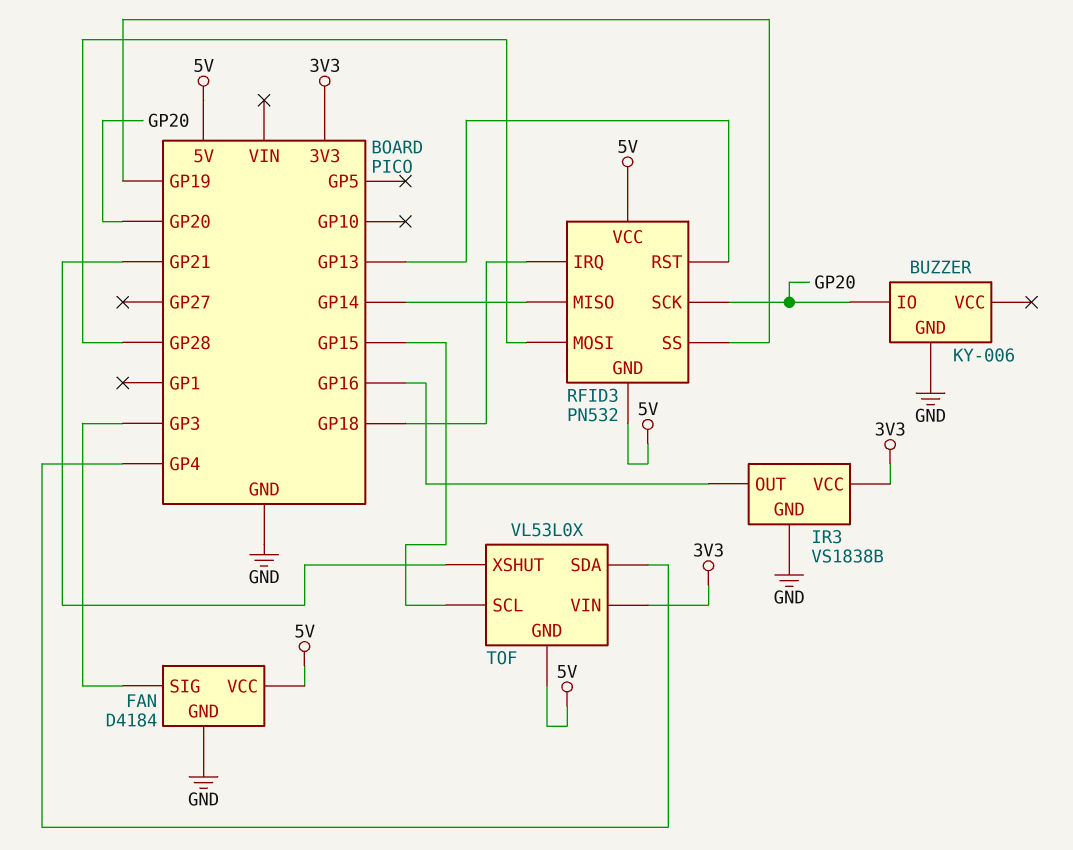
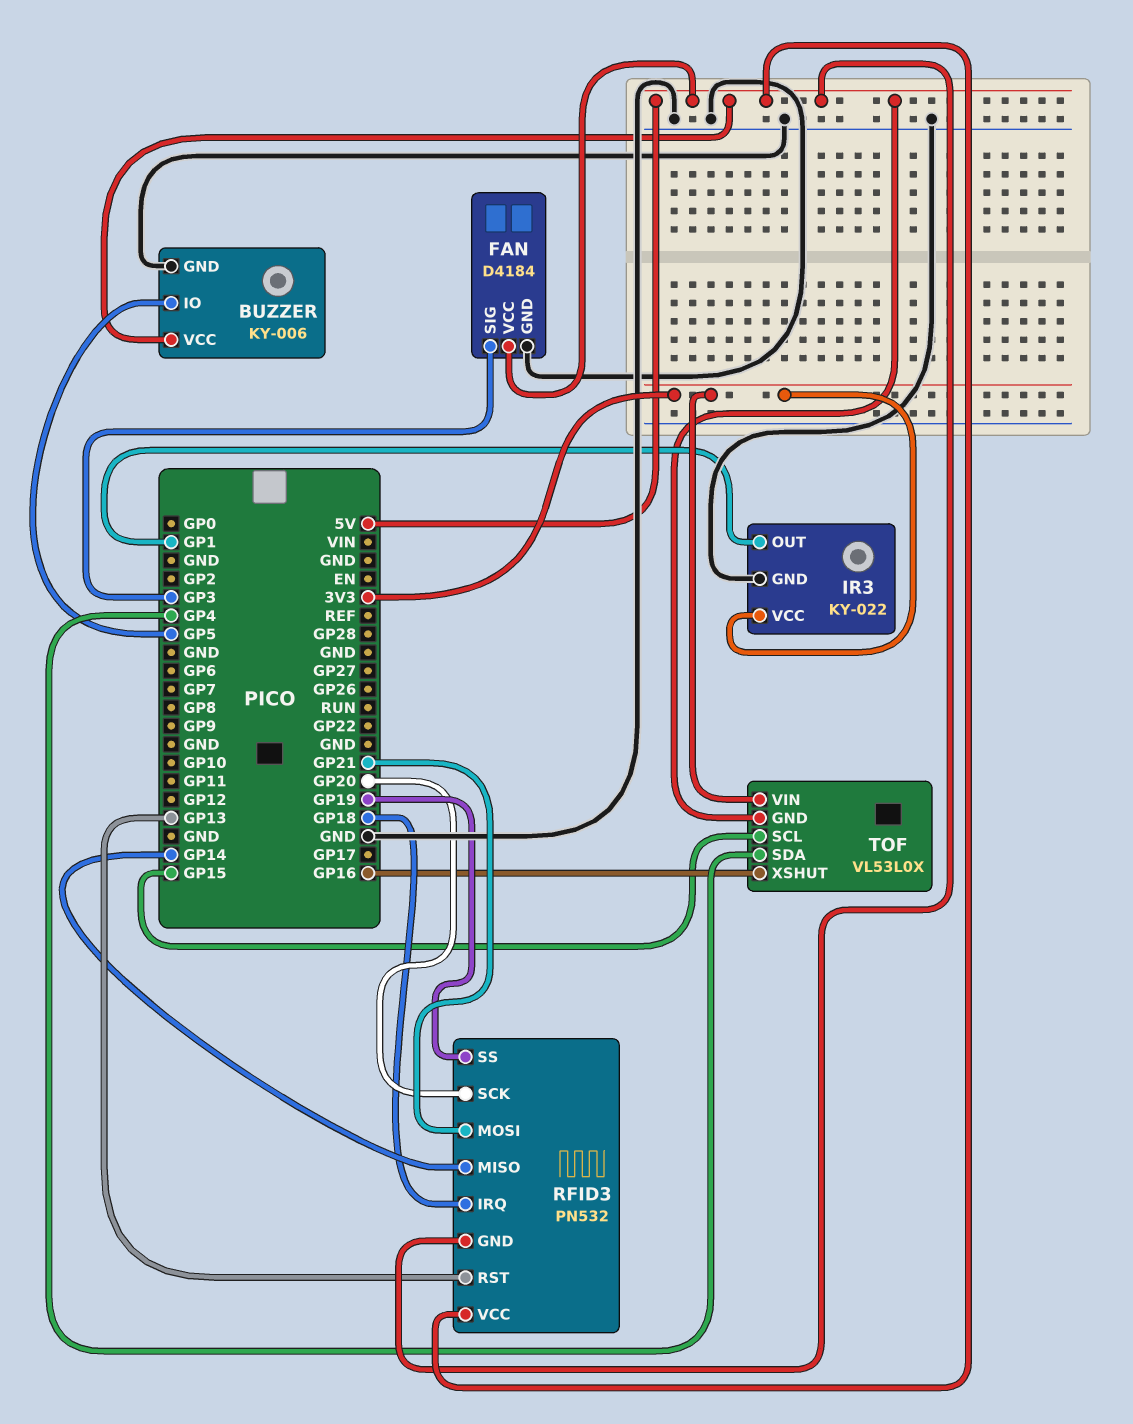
BUZZER pin IO: GP20 -> GP5
BUZZER pin VCC: none -> 5V
IR3: VS1838B -> KY-022
IR3 pin OUT: GP16 -> GP1
RFID3 pin MOSI: GP28 -> GP21
TOF pin XSHUT: GP21 -> GP16

